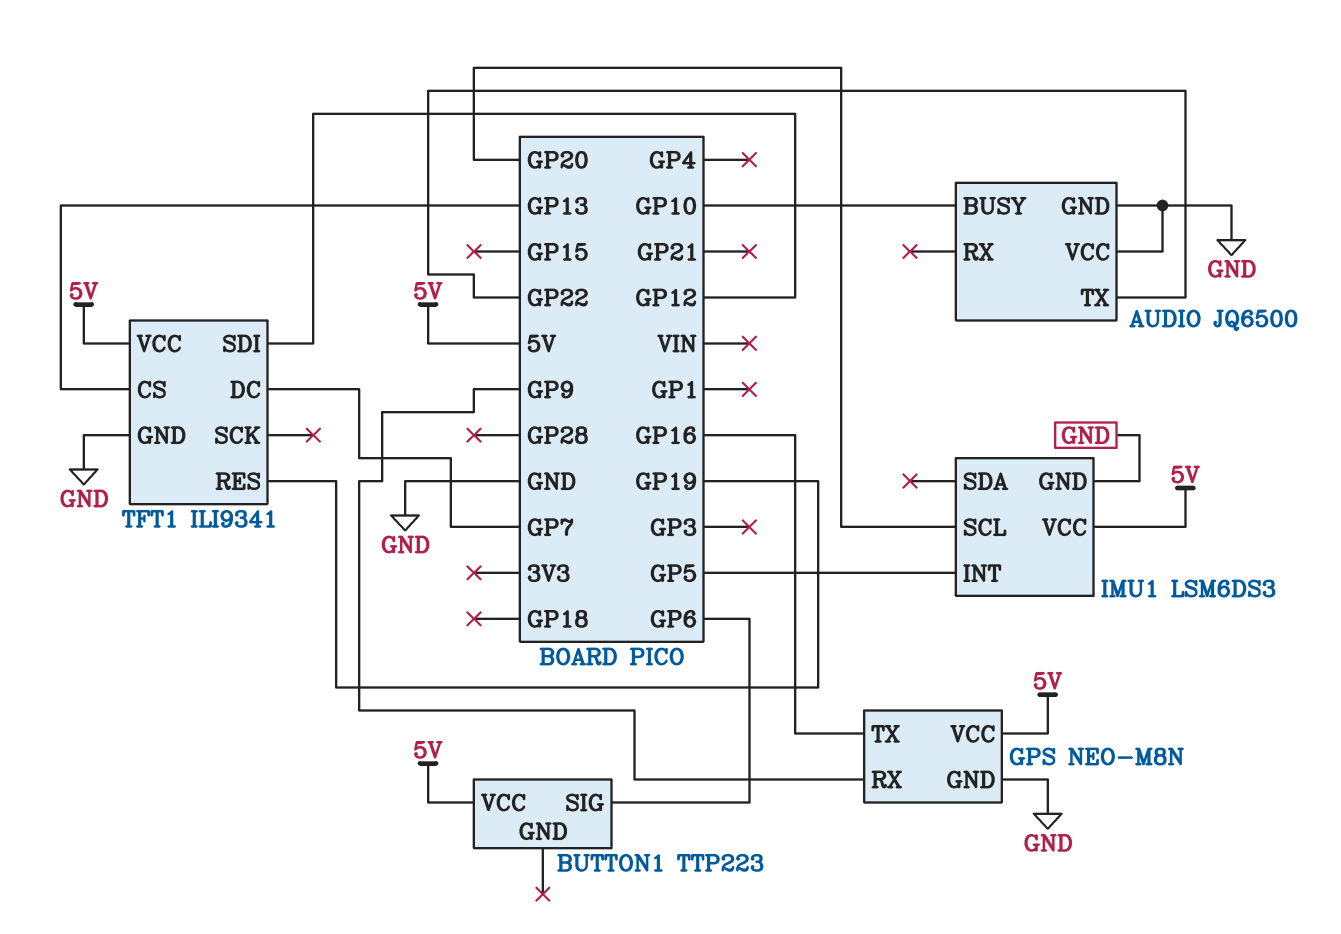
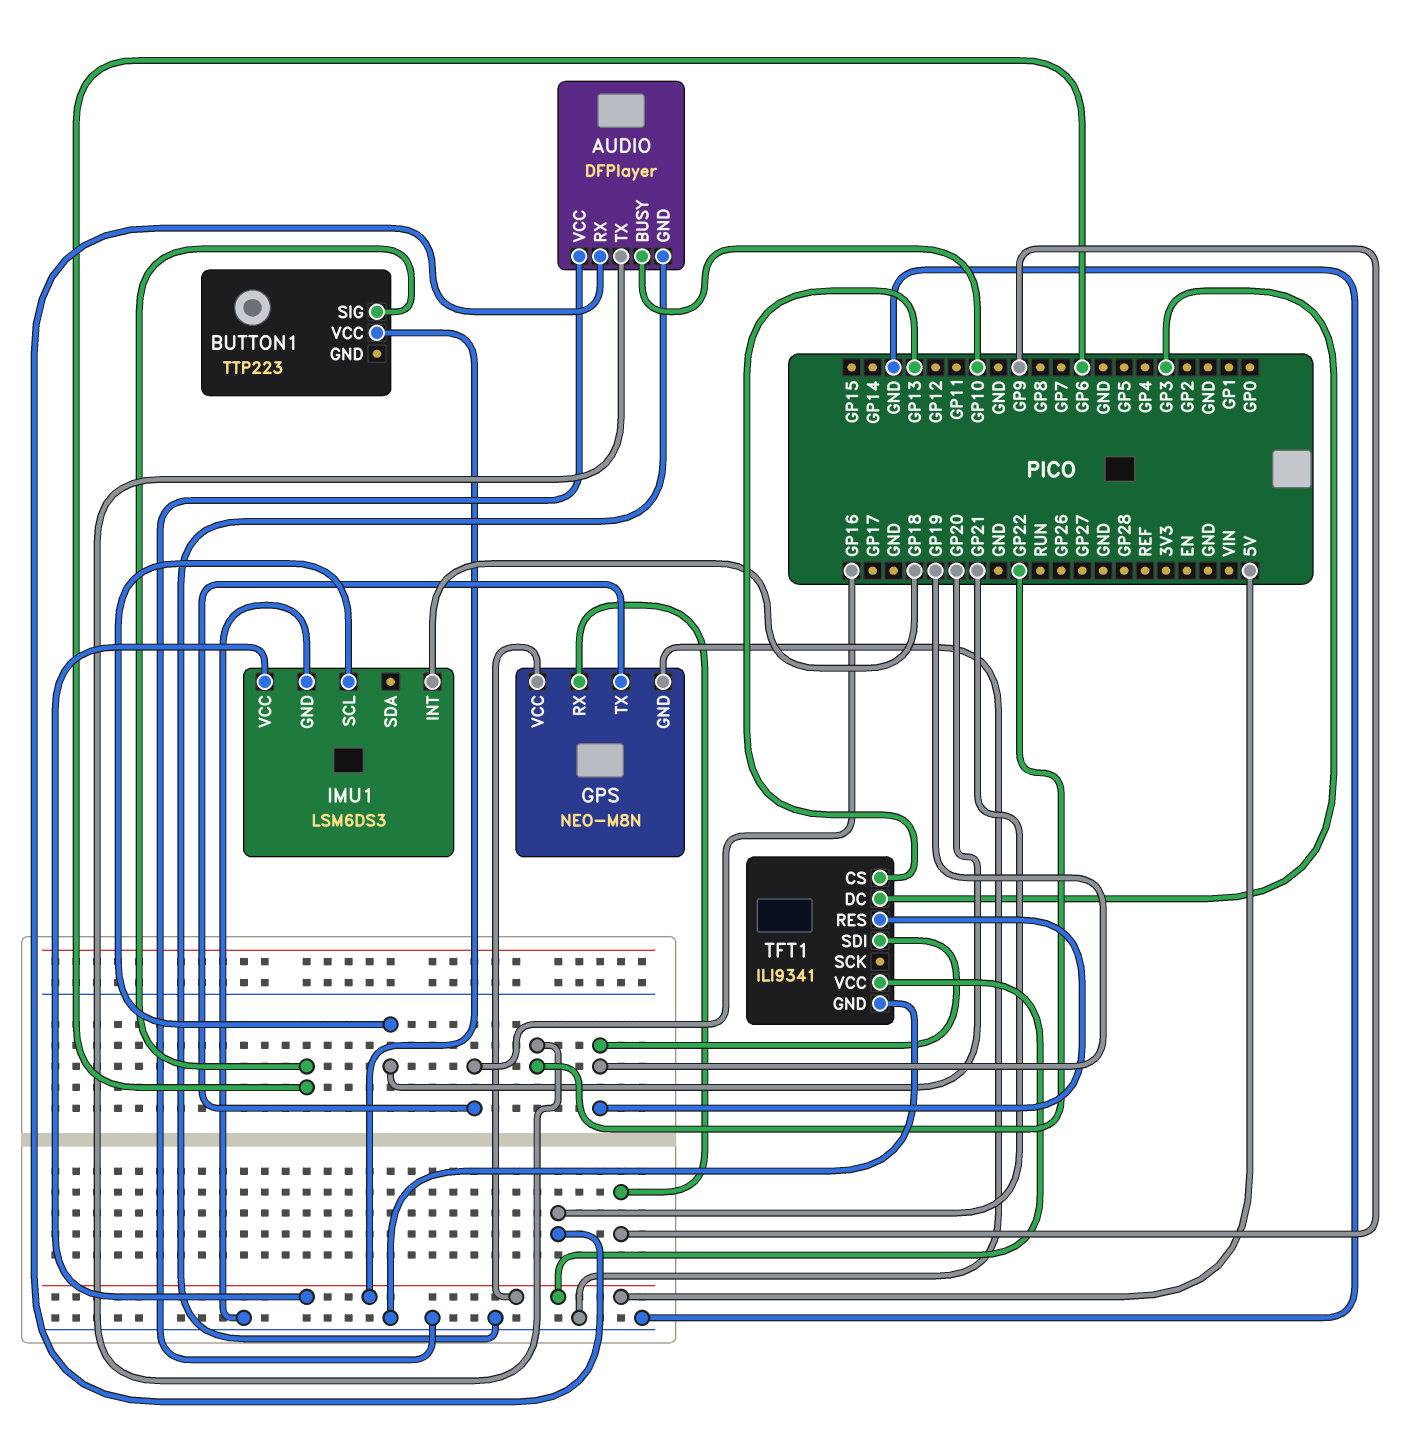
AUDIO: JQ6500 -> DFPlayer
AUDIO pin RX: none -> GP21
IMU1 pin INT: GP5 -> GP18
TFT1 pin DC: GP7 -> GP3
TFT1 pin SDI: GP12 -> GP19

